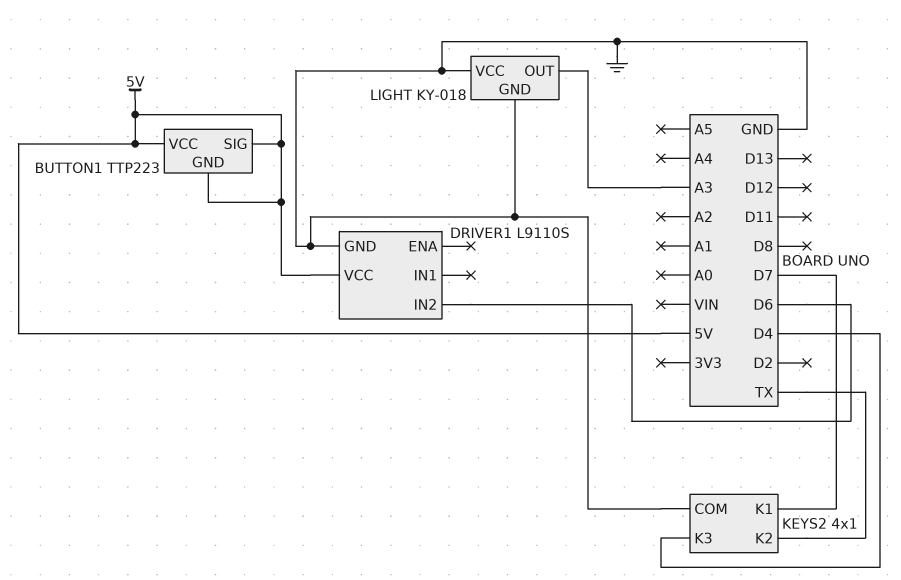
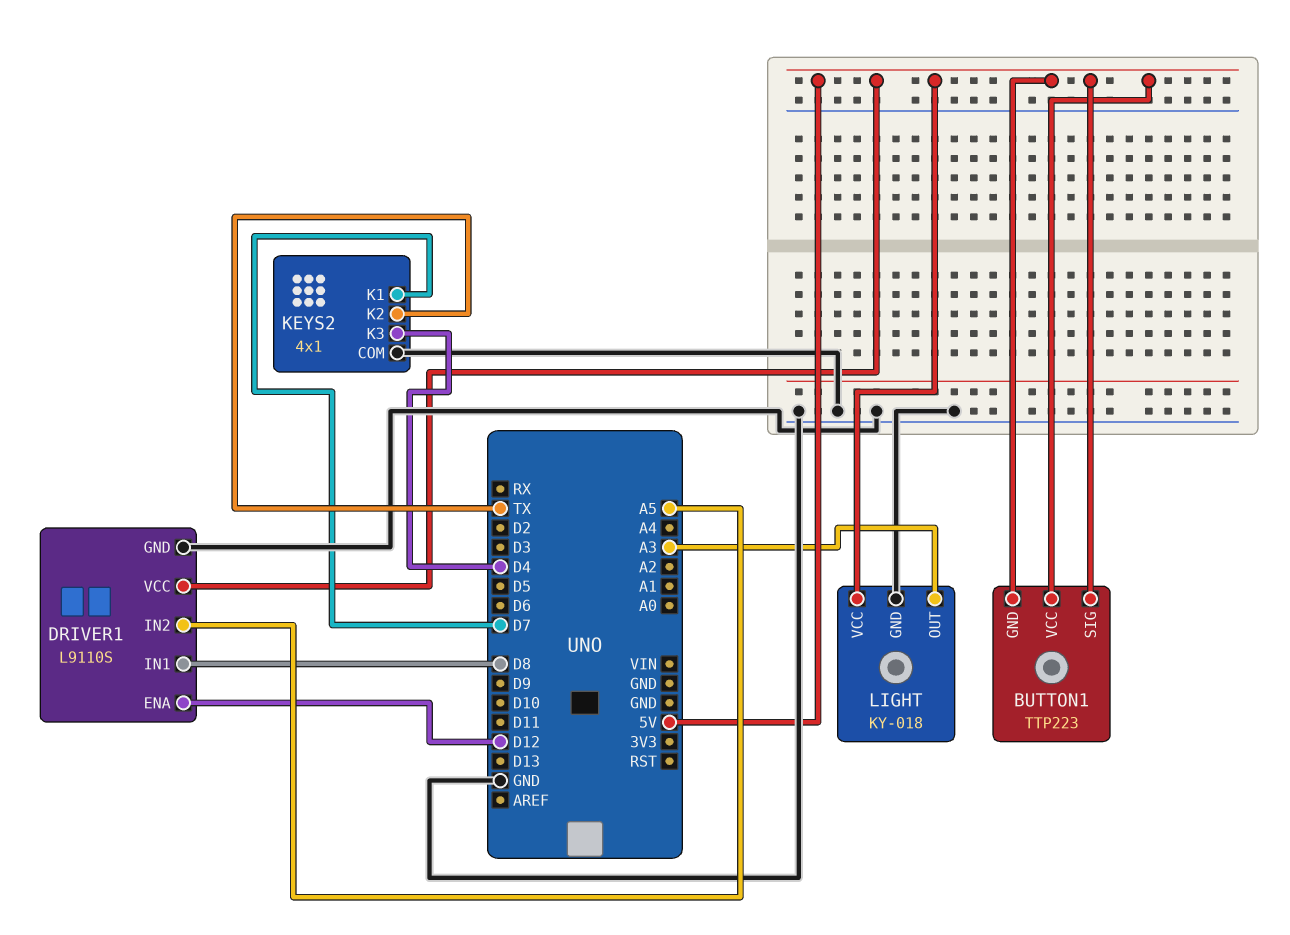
DRIVER1 pin ENA: none -> D12
DRIVER1 pin IN1: none -> D8
DRIVER1 pin IN2: D6 -> A5
LIGHT pin VCC: GND -> 5V

